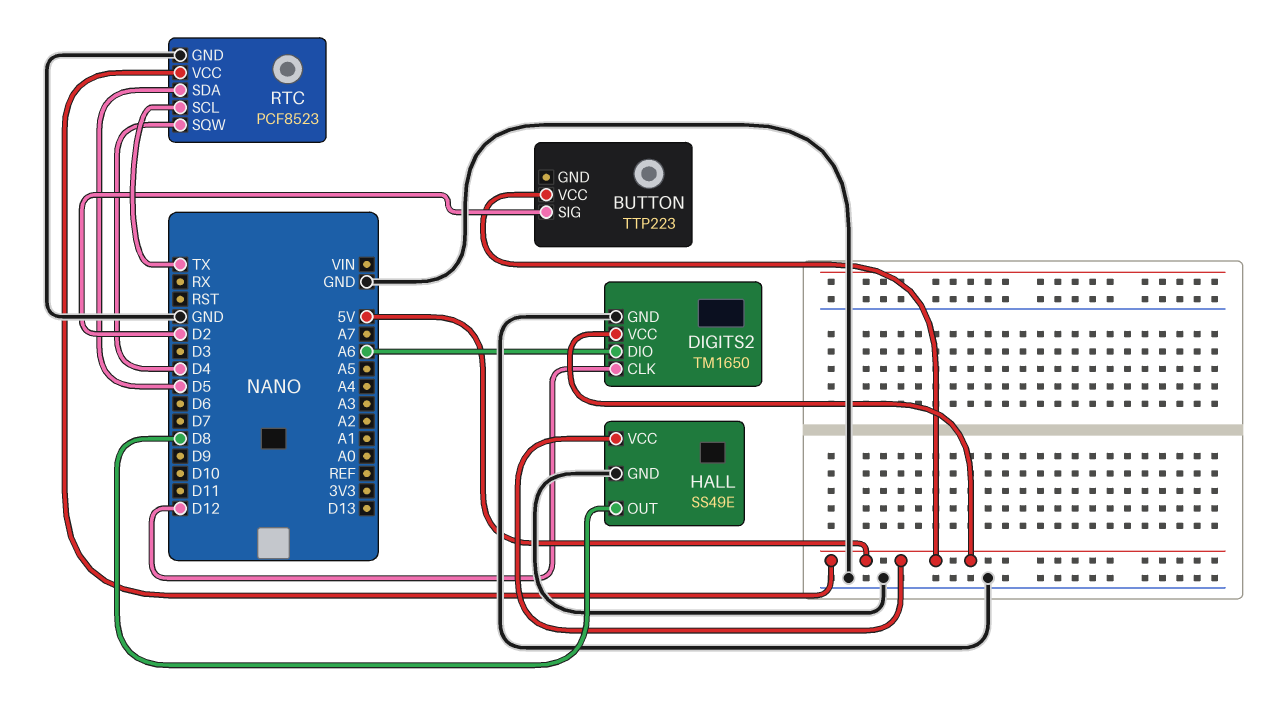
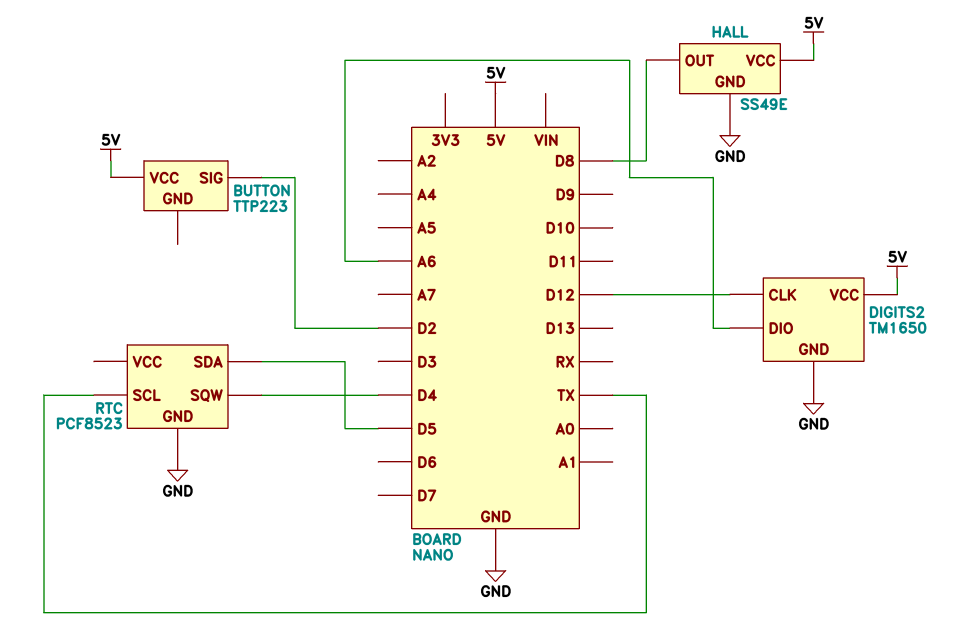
RTC pin VCC: 5V -> none

